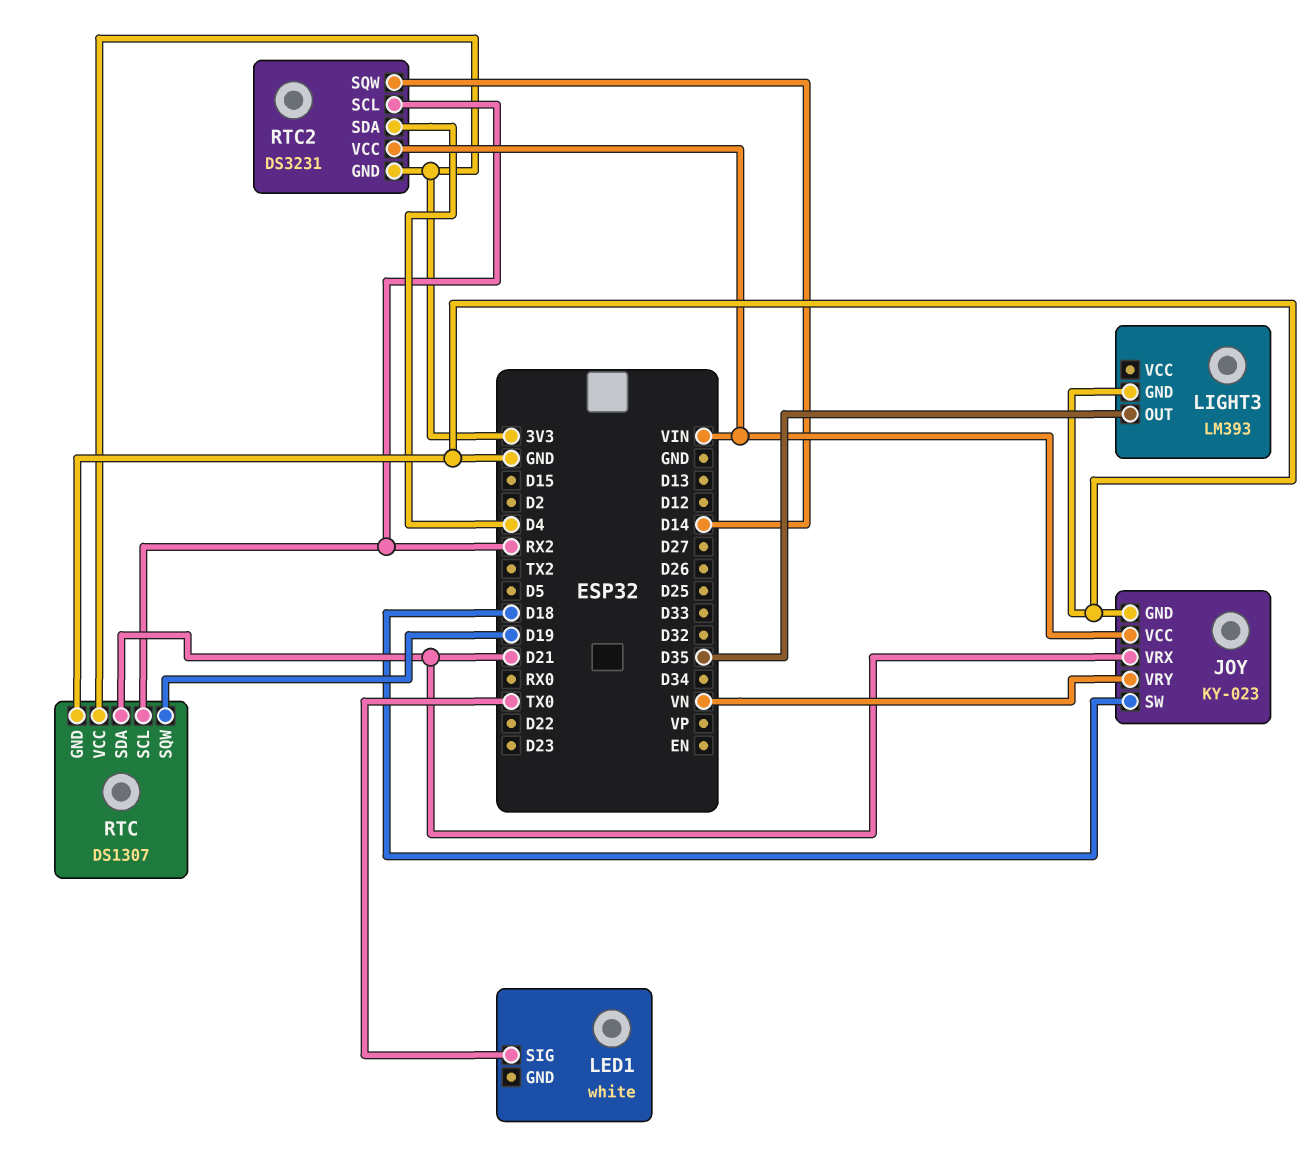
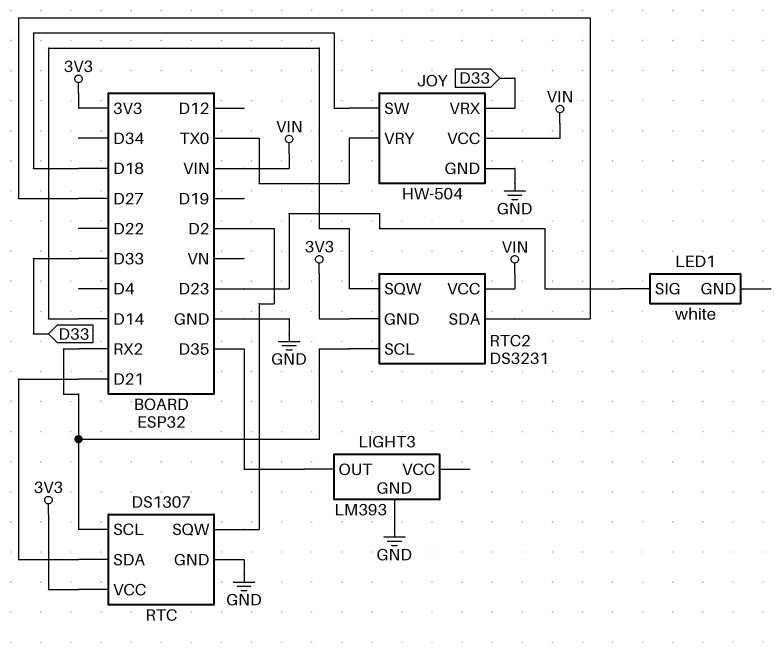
JOY: KY-023 -> HW-504
JOY pin VRX: D21 -> D33
JOY pin VRY: VN -> TX0
LED1 pin SIG: TX0 -> D23
RTC pin SQW: D19 -> D2
RTC2 pin SDA: D4 -> D27

